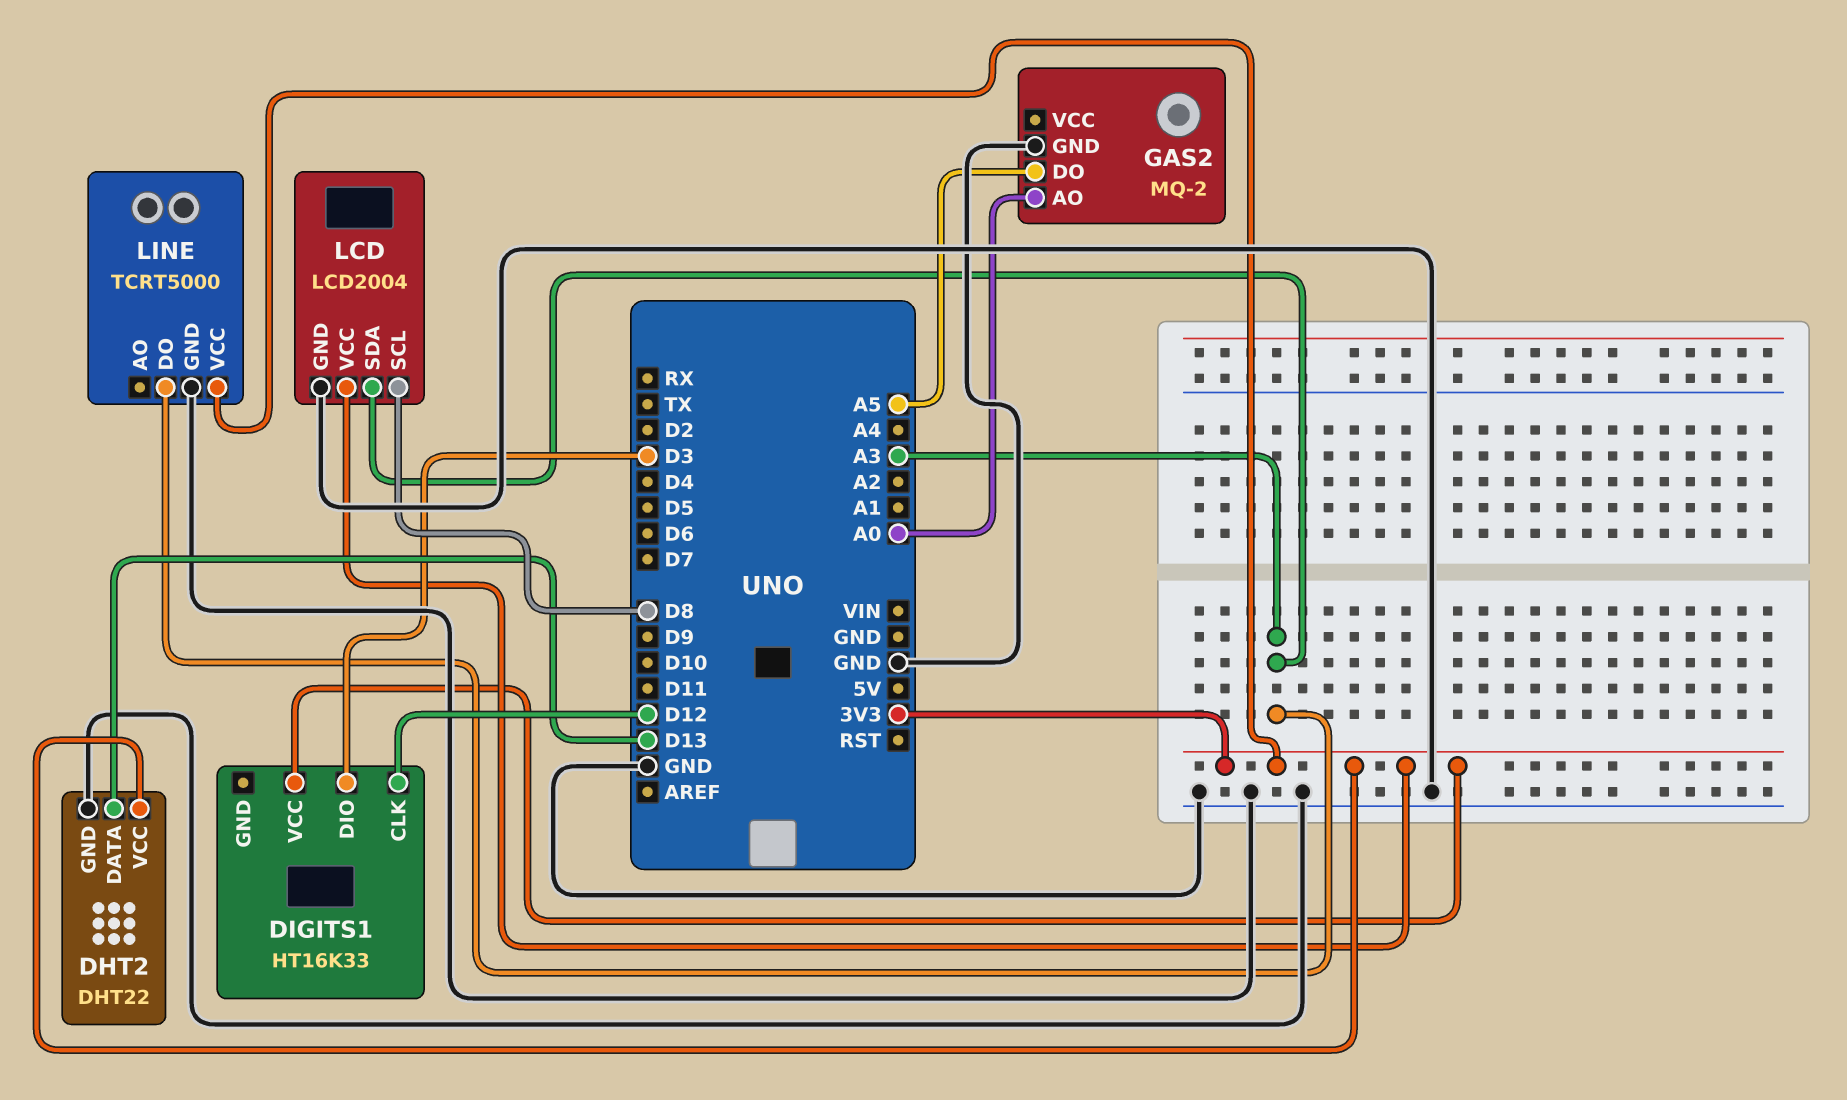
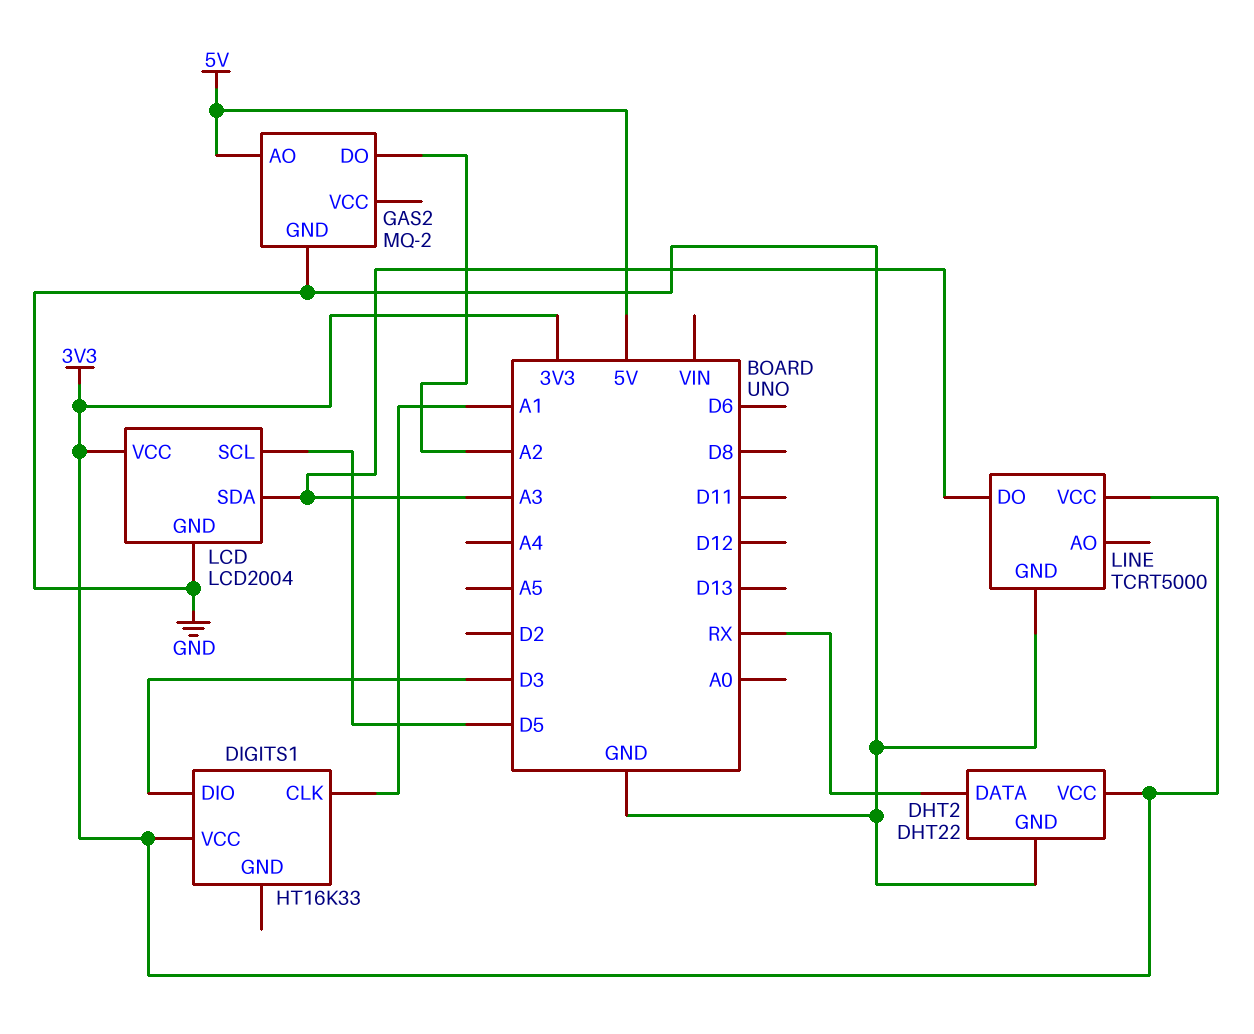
DHT2 pin DATA: D13 -> RX
DIGITS1 pin CLK: D12 -> A1
GAS2 pin AO: A0 -> 5V
GAS2 pin DO: A5 -> A2
LCD pin SCL: D8 -> D5

